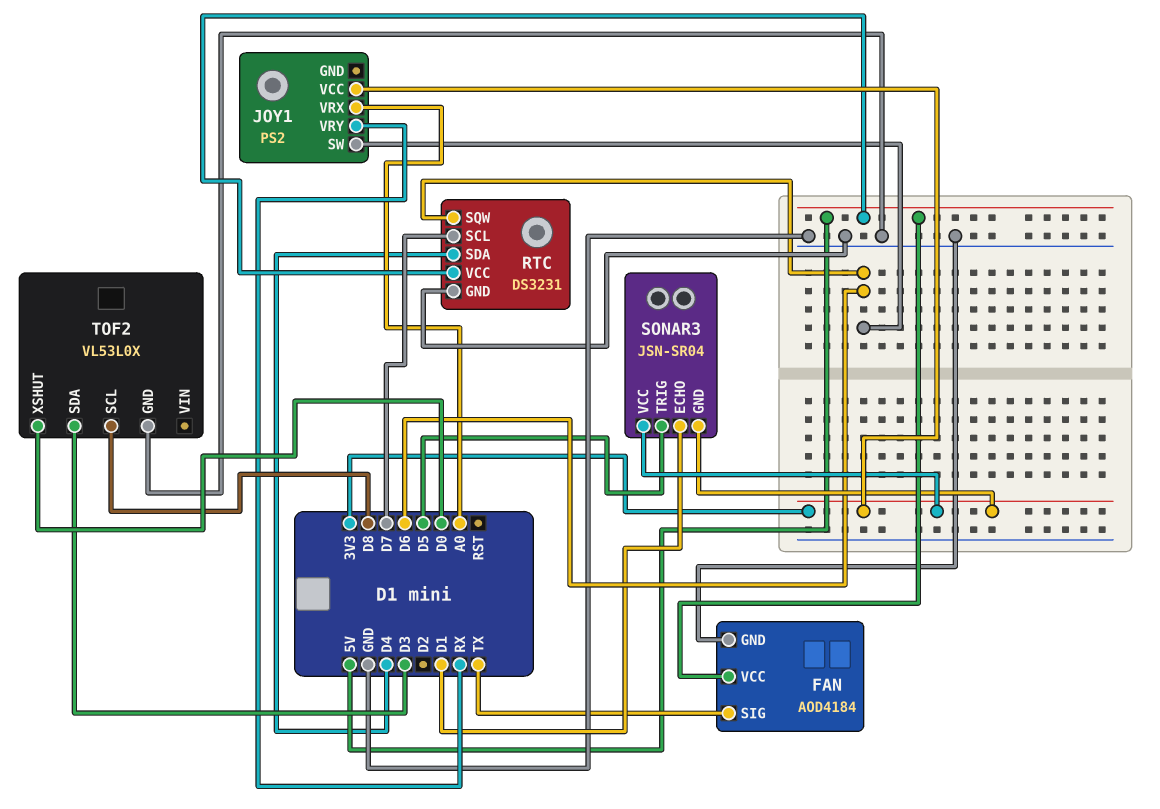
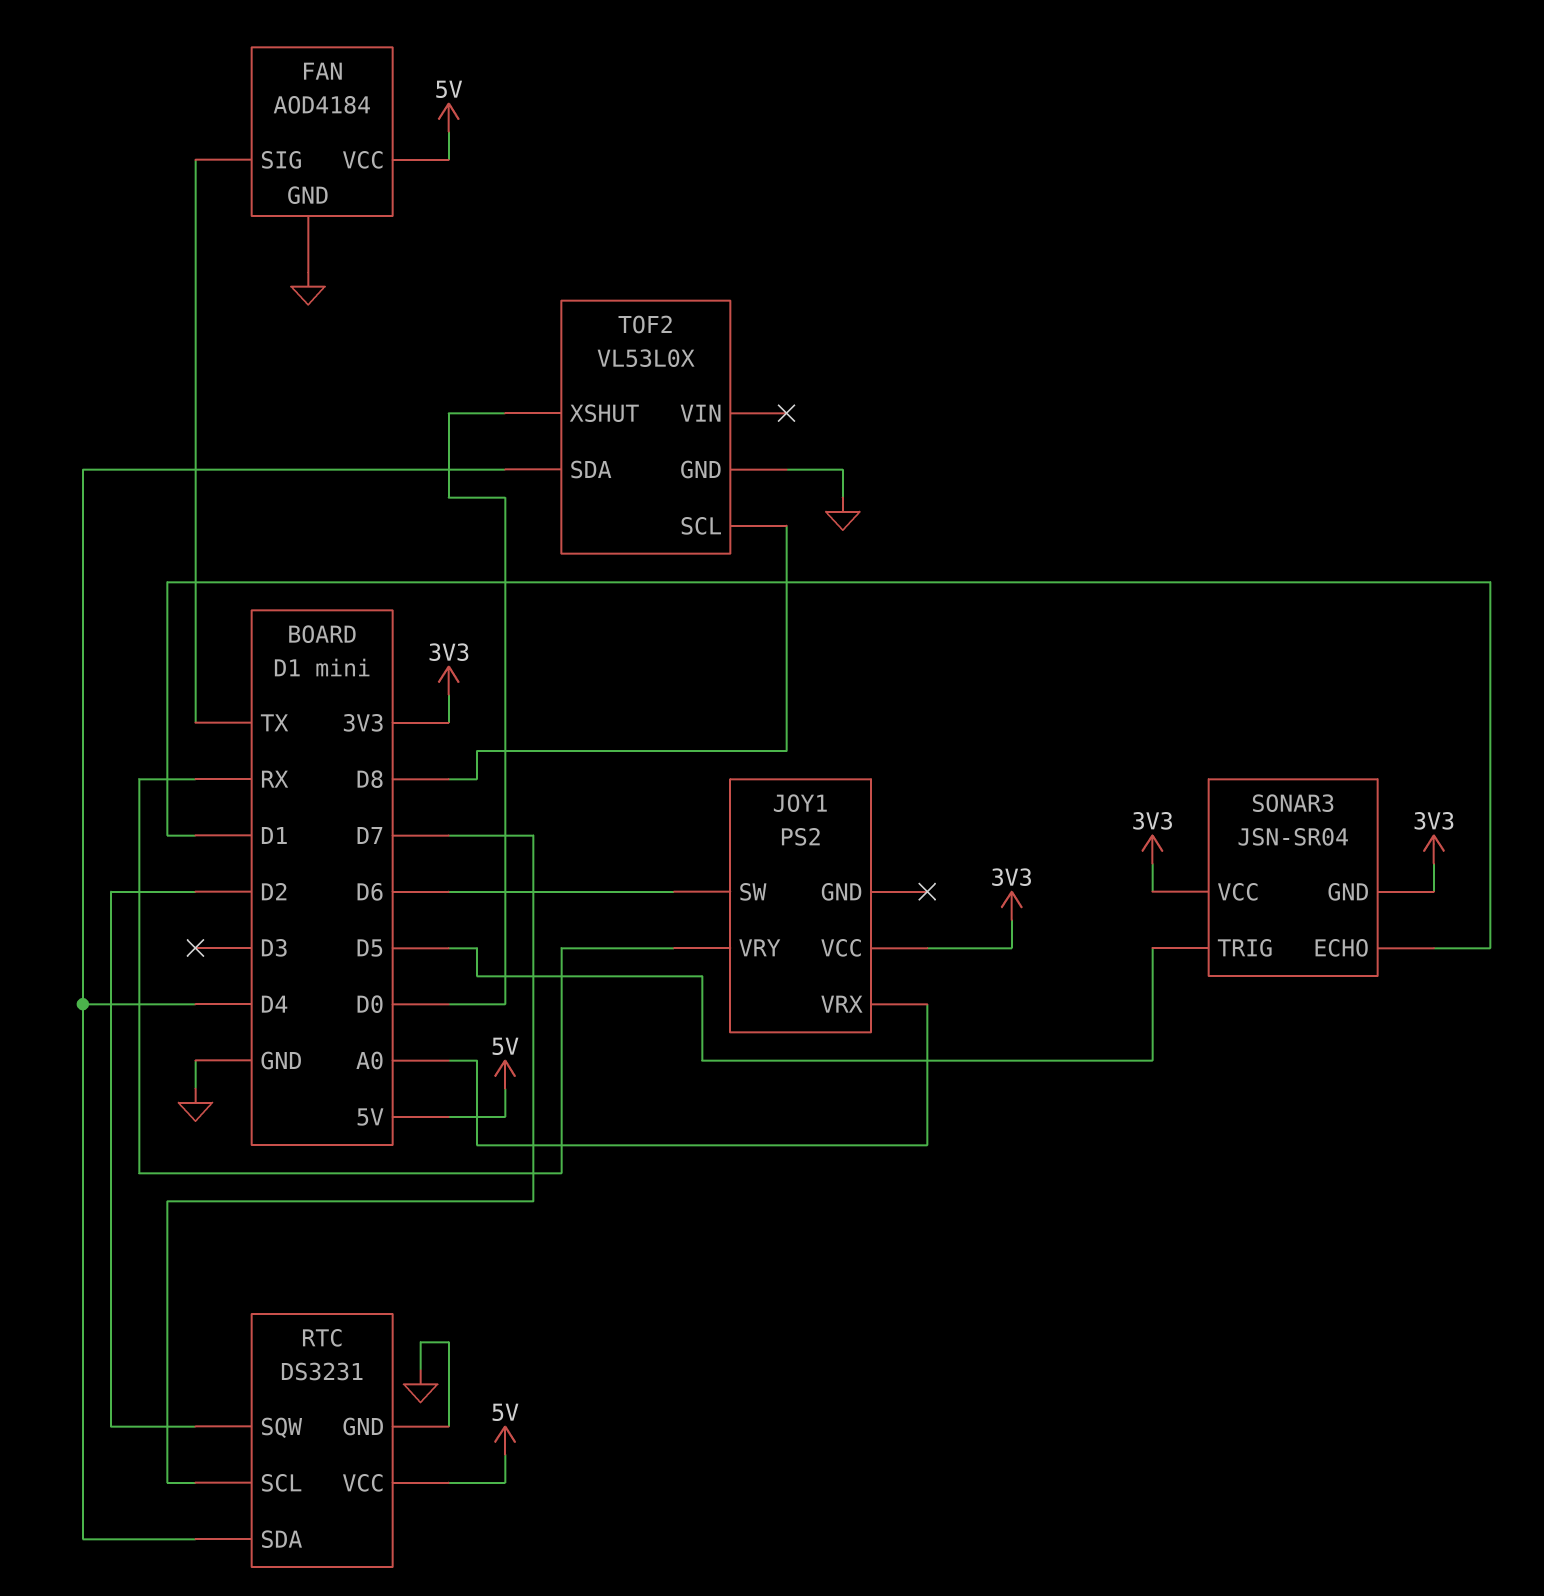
RTC pin SQW: D6 -> D2
TOF2 pin SDA: D3 -> D4

